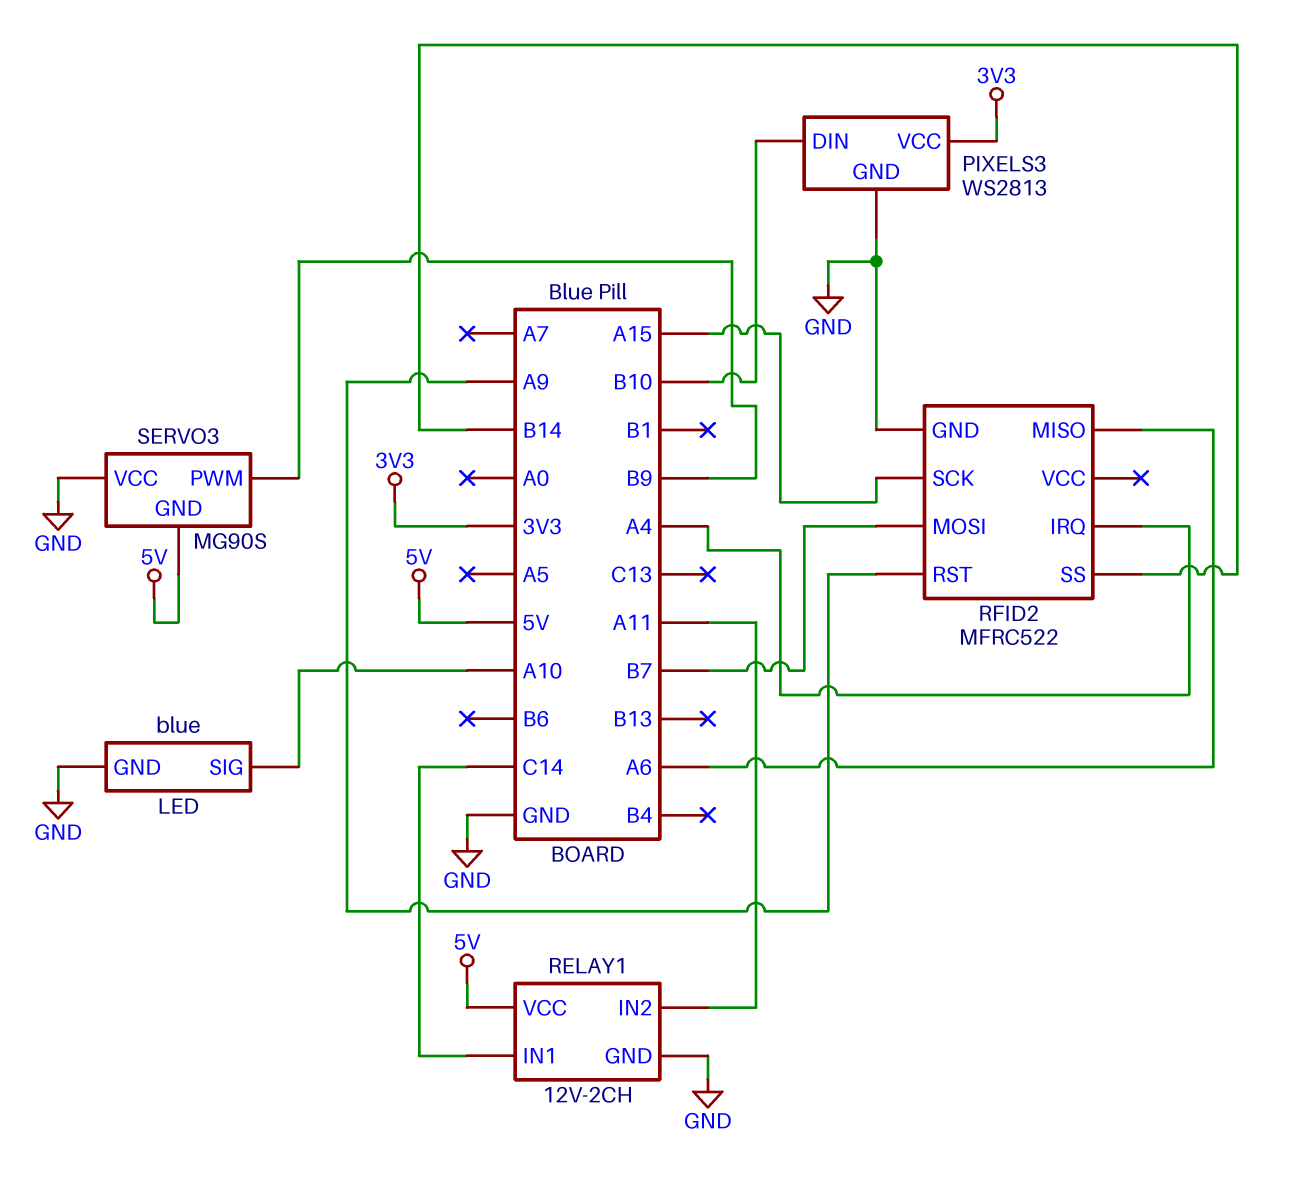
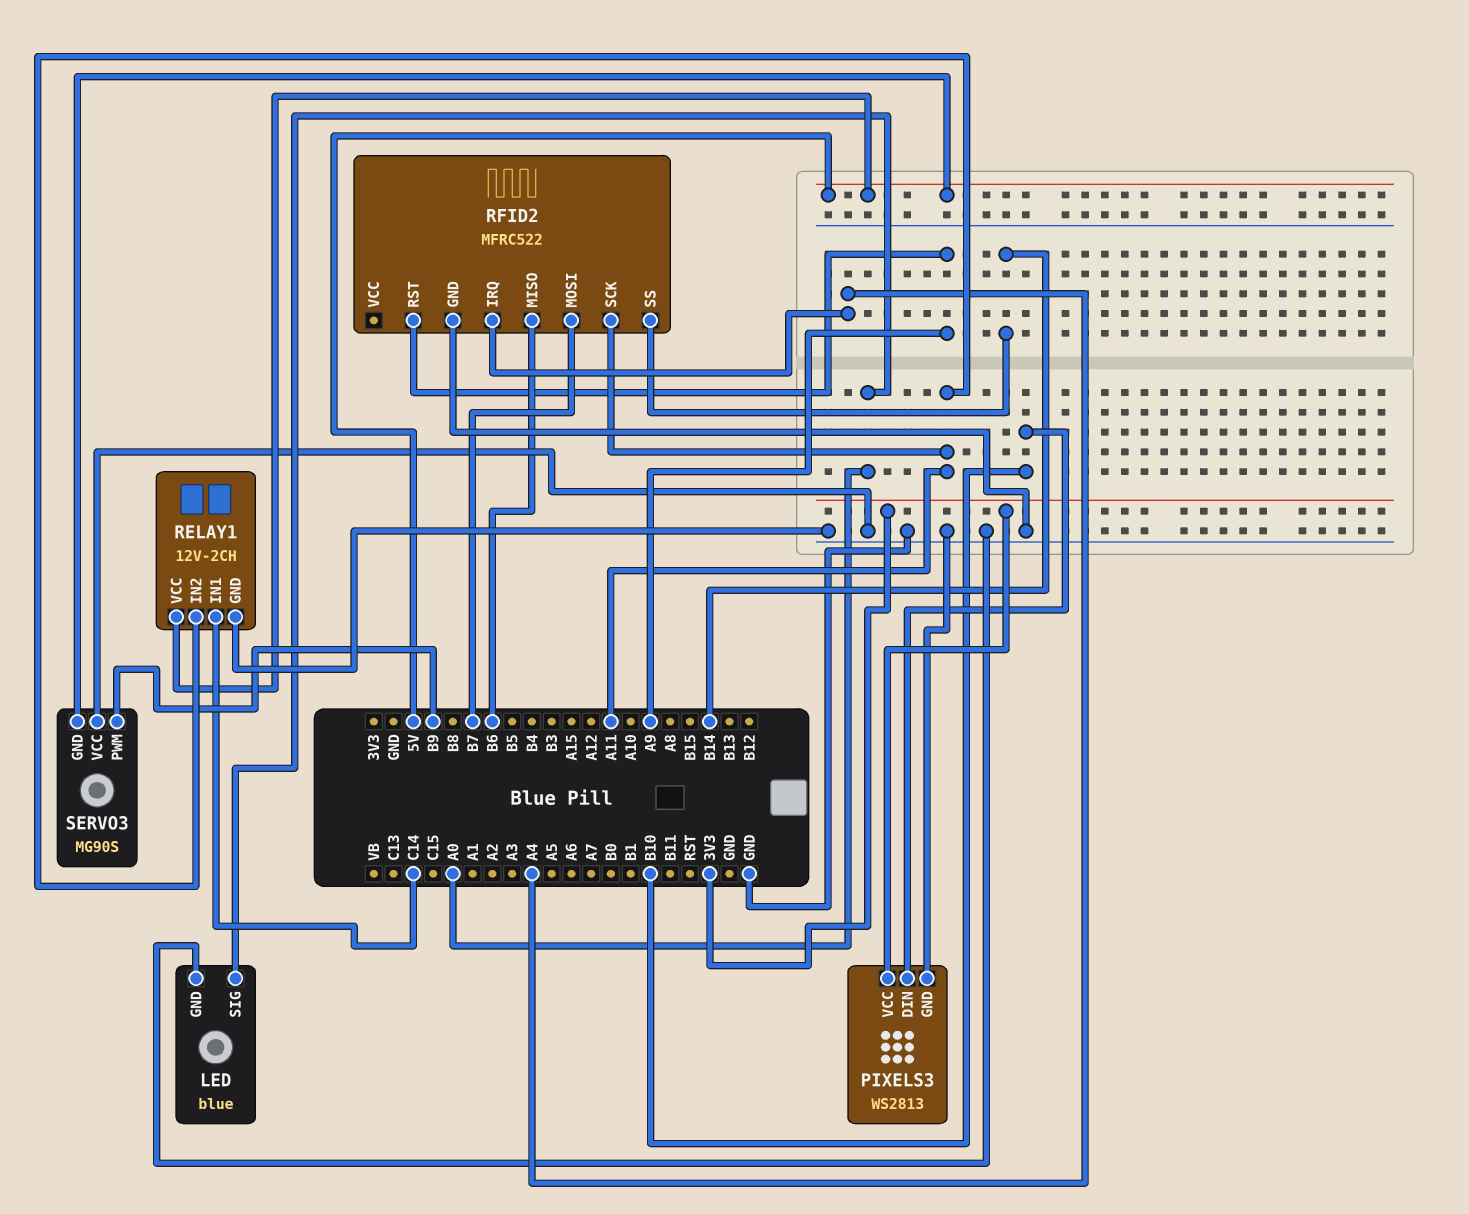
LED pin SIG: A10 -> A0
RFID2 pin MISO: A6 -> B6
RFID2 pin SCK: A15 -> A11

